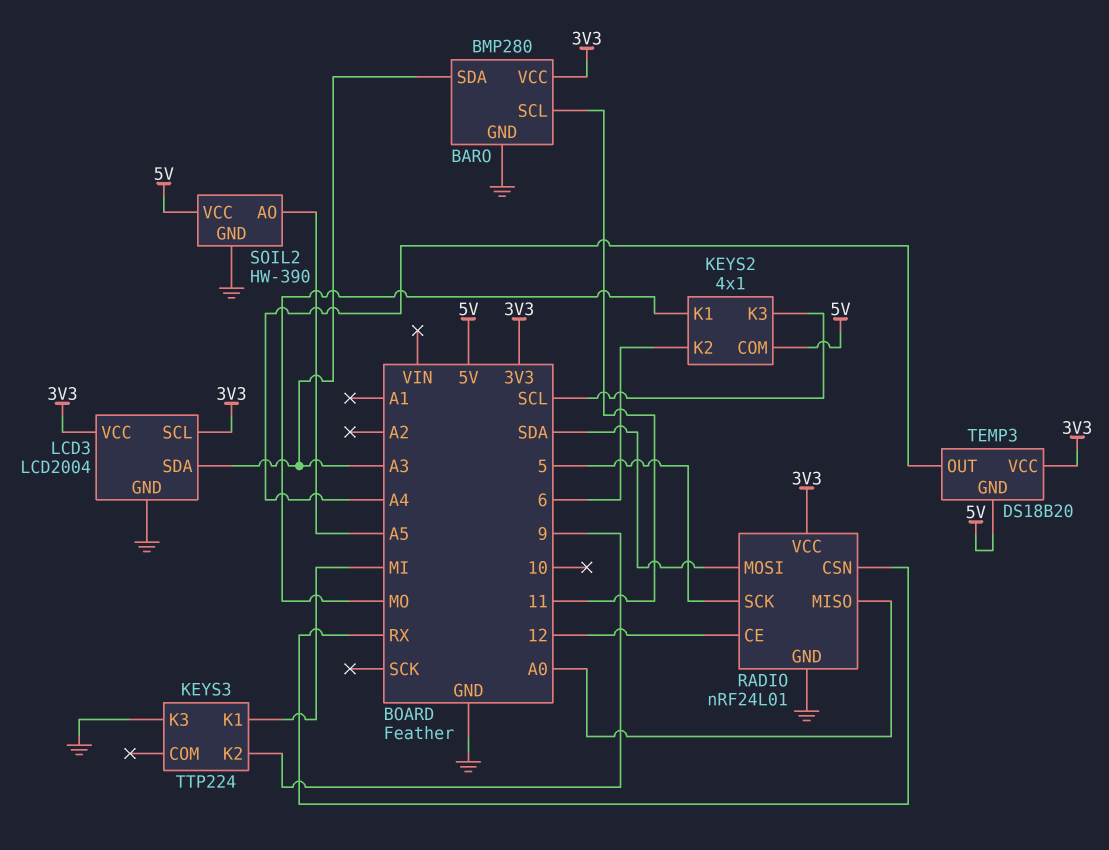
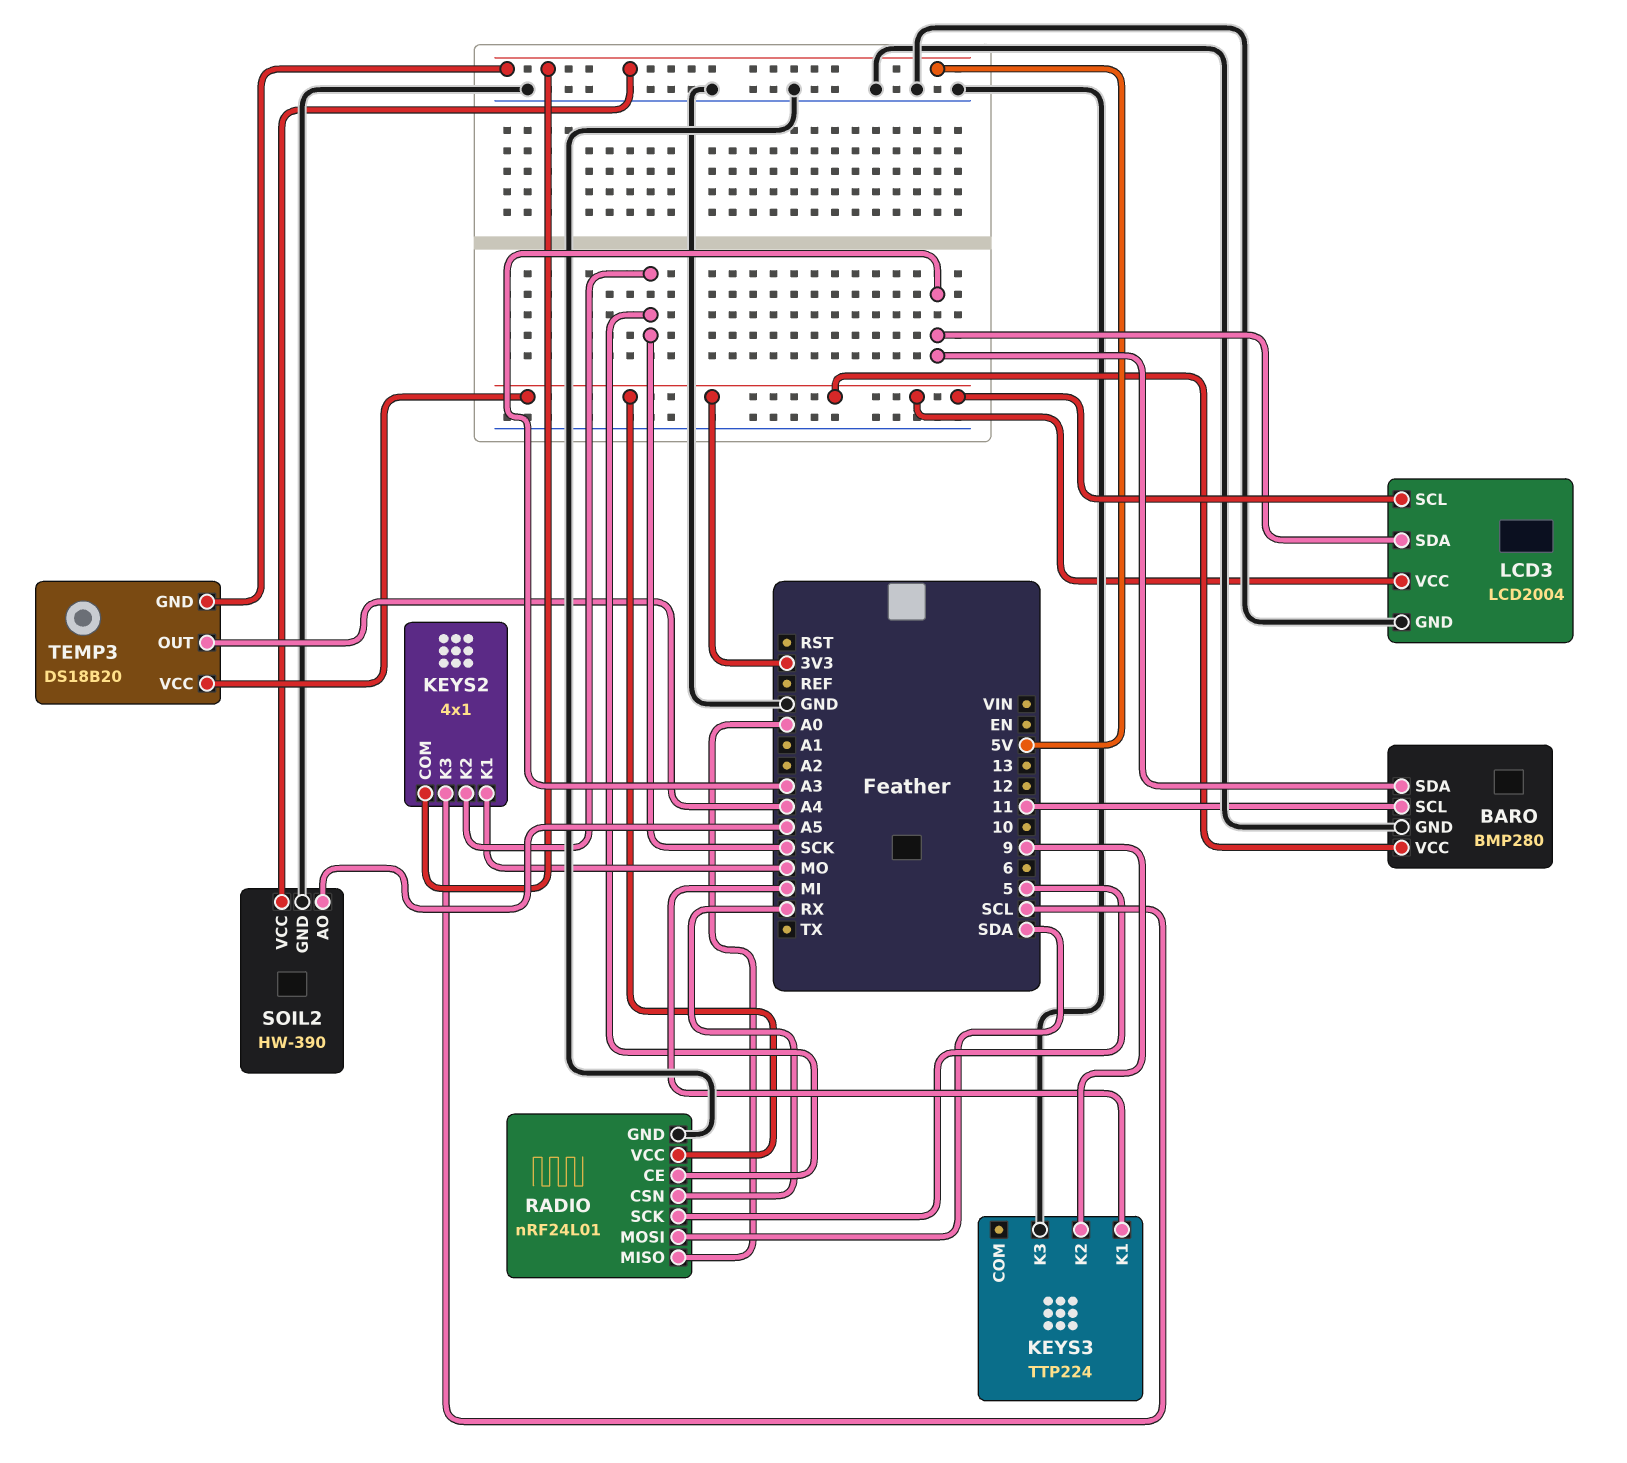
KEYS2 pin K2: 6 -> SCK
RADIO pin CE: 12 -> SCK

